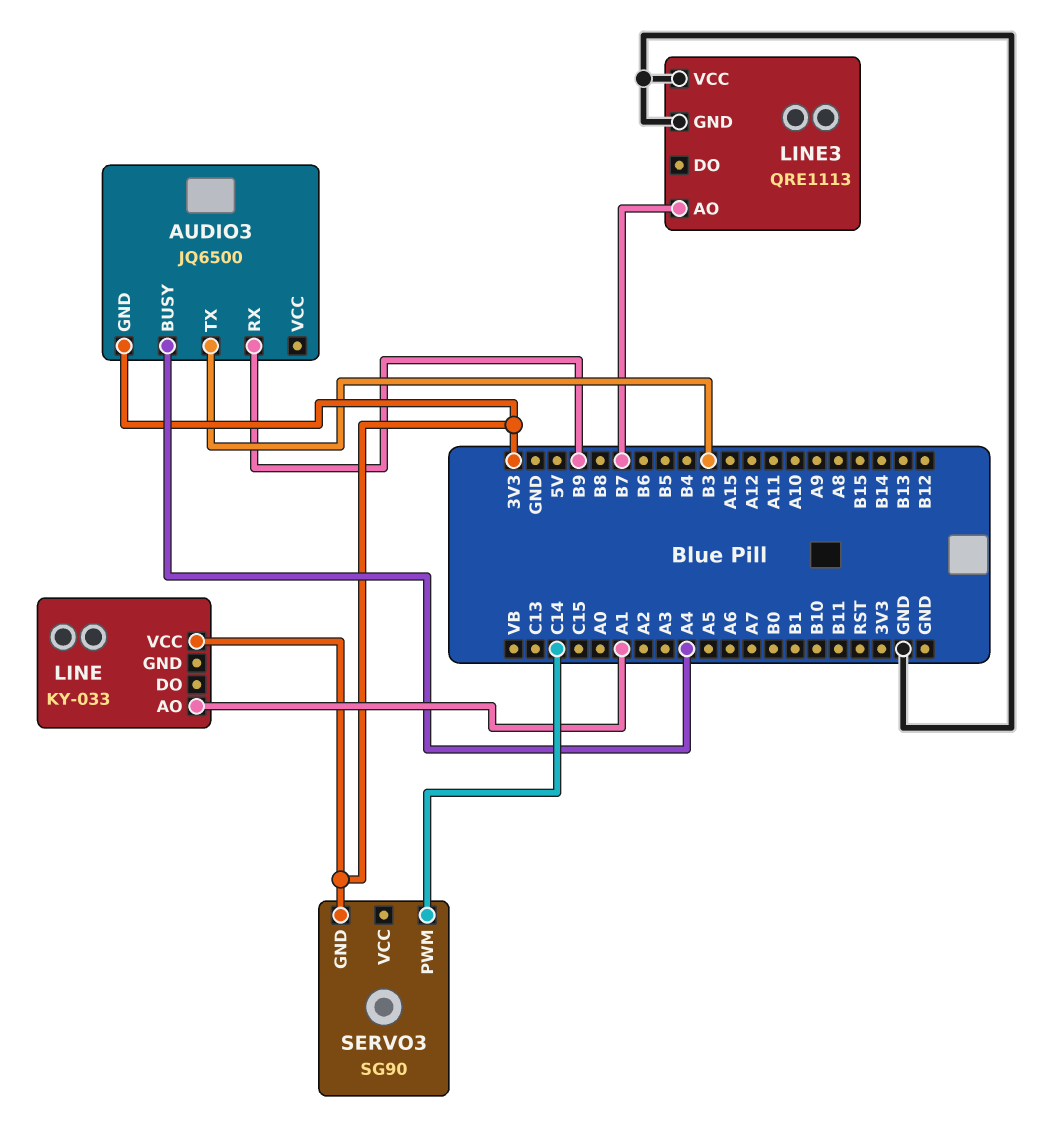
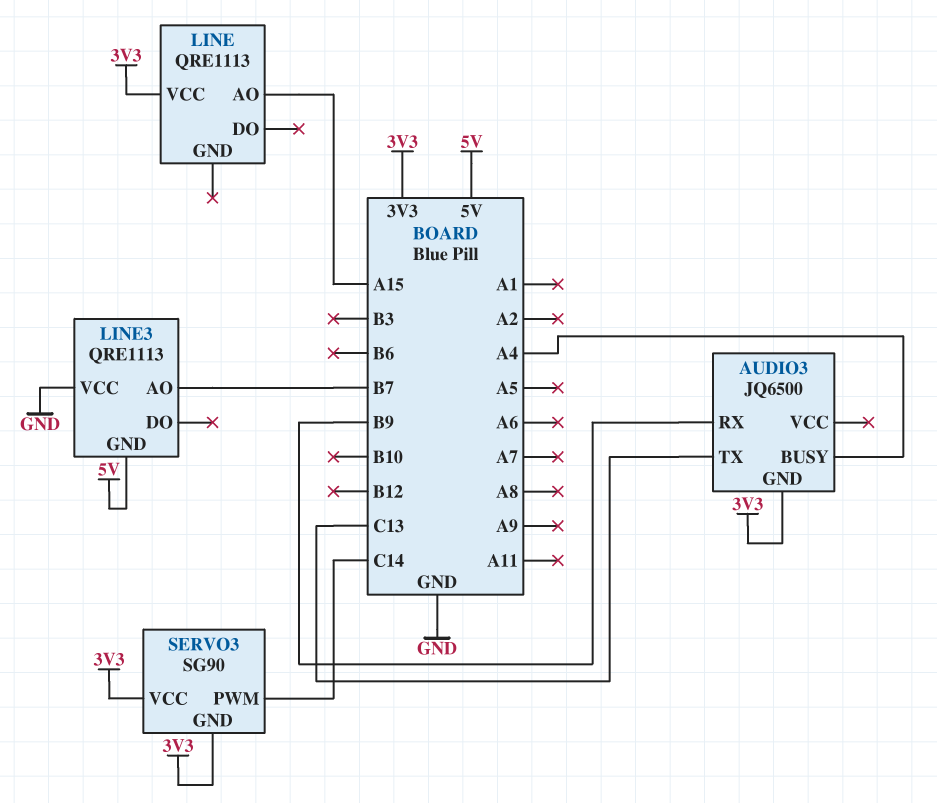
AUDIO3 pin TX: B3 -> C13
LINE: KY-033 -> QRE1113
LINE pin AO: A1 -> A15
LINE3 pin GND: GND -> 5V
SERVO3 pin VCC: none -> 3V3

